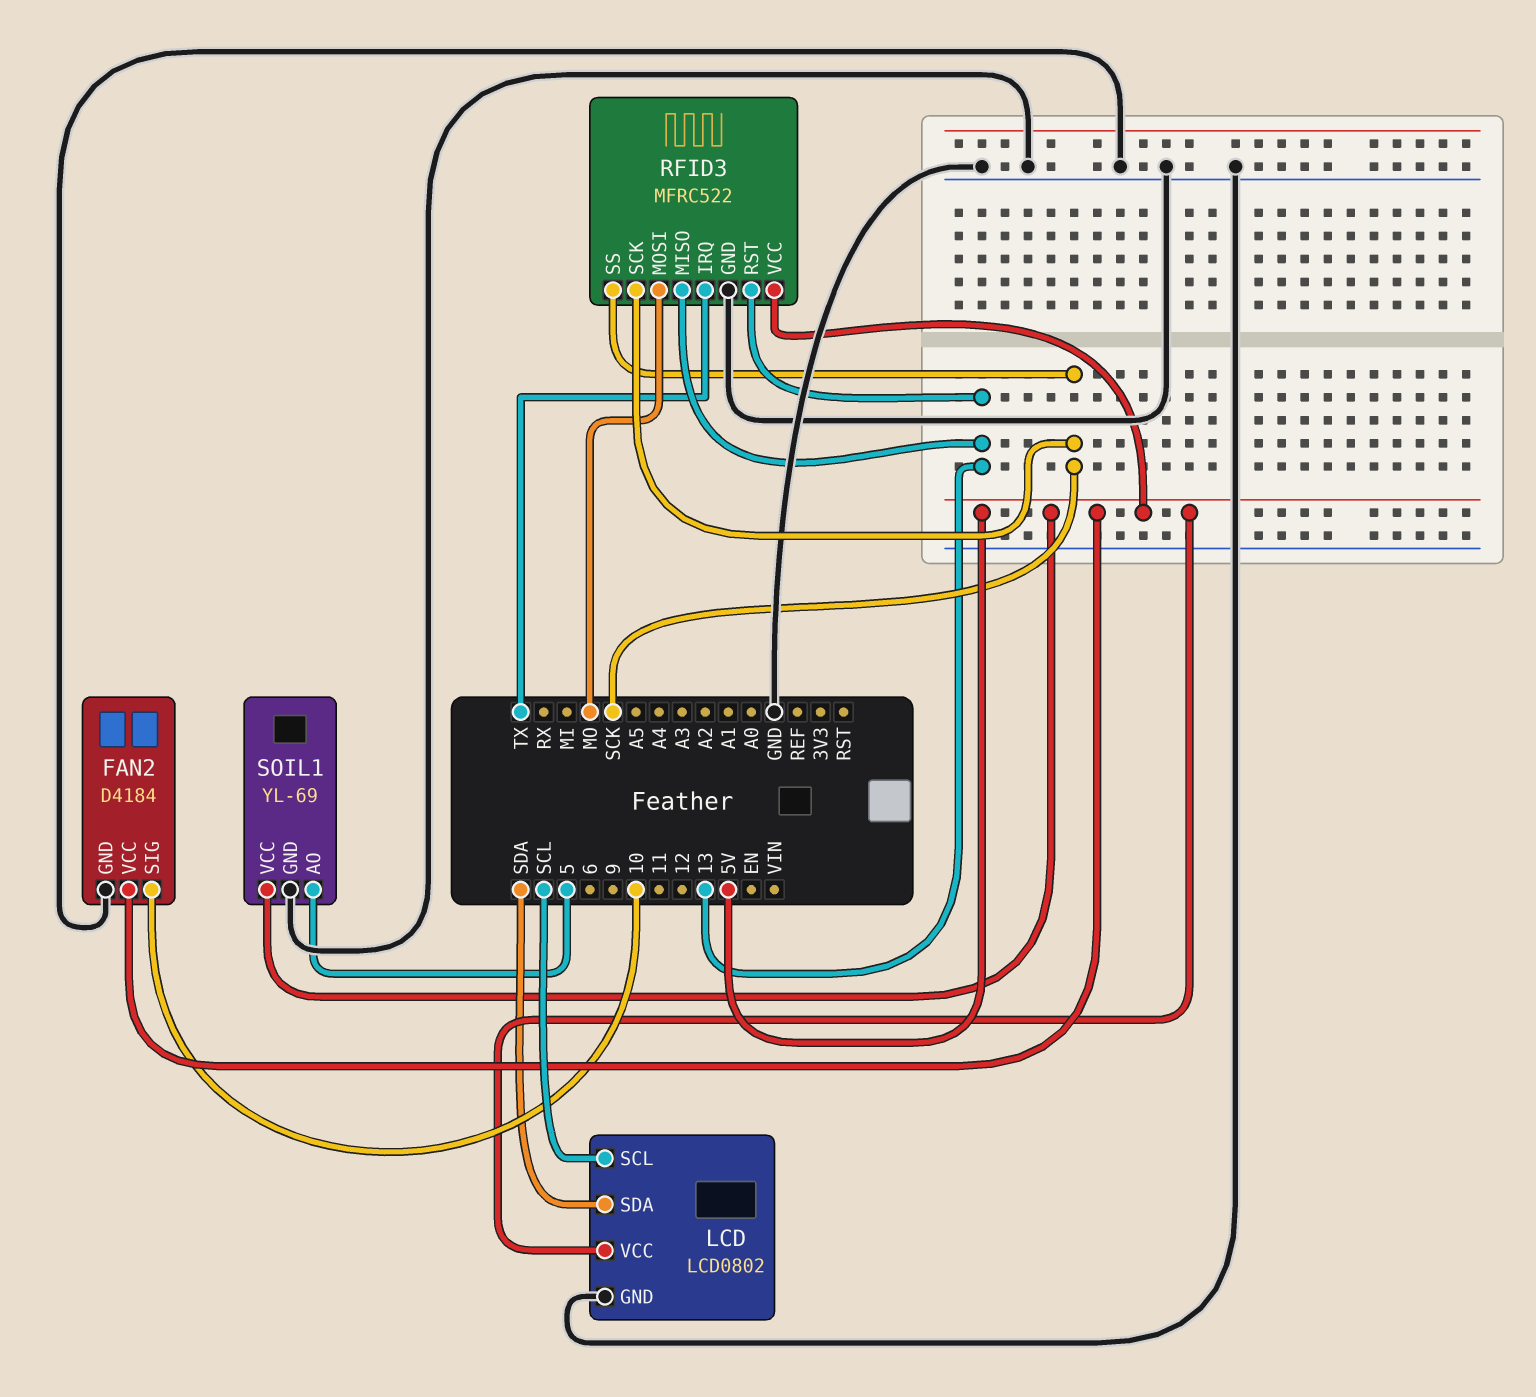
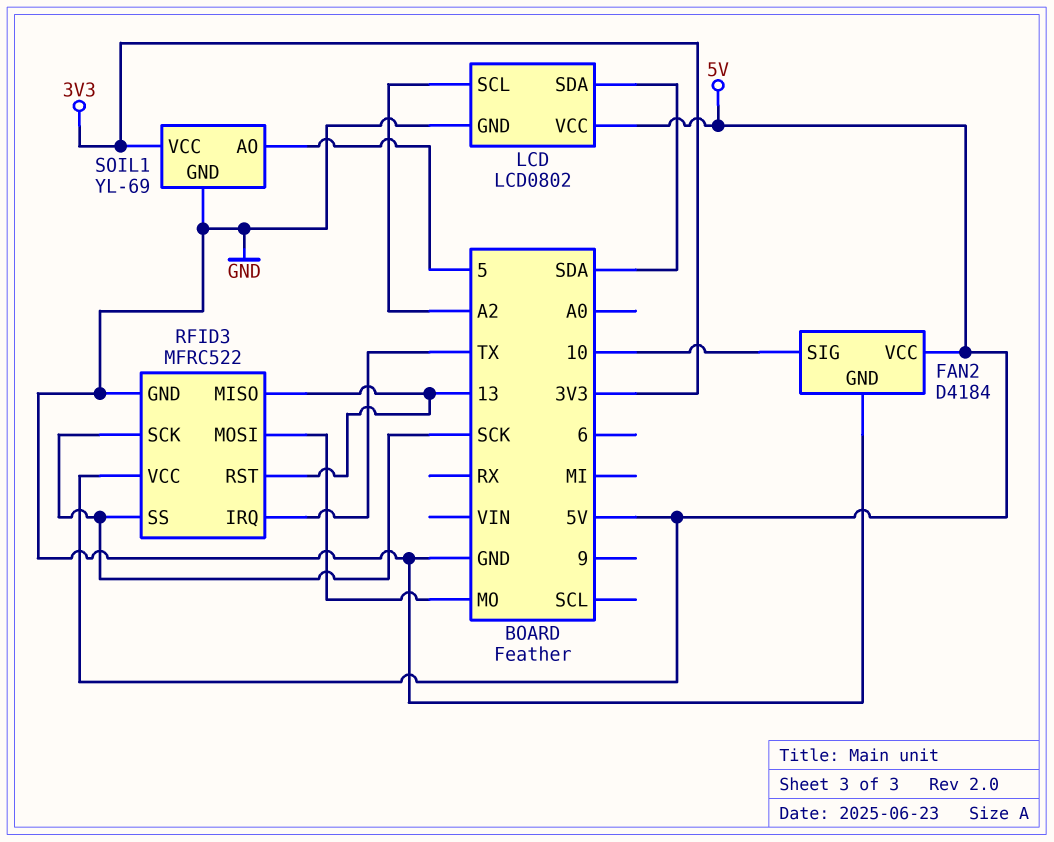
LCD pin SCL: SCL -> A2
SOIL1 pin VCC: 5V -> 3V3

